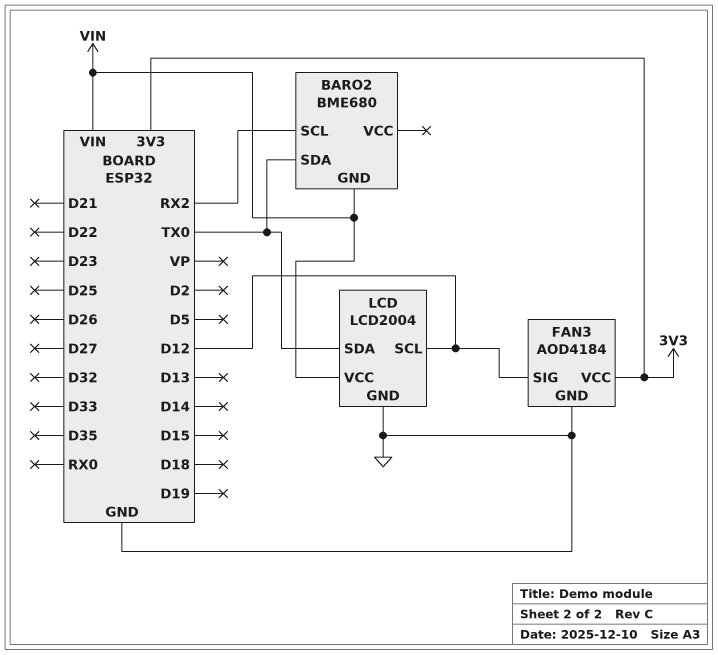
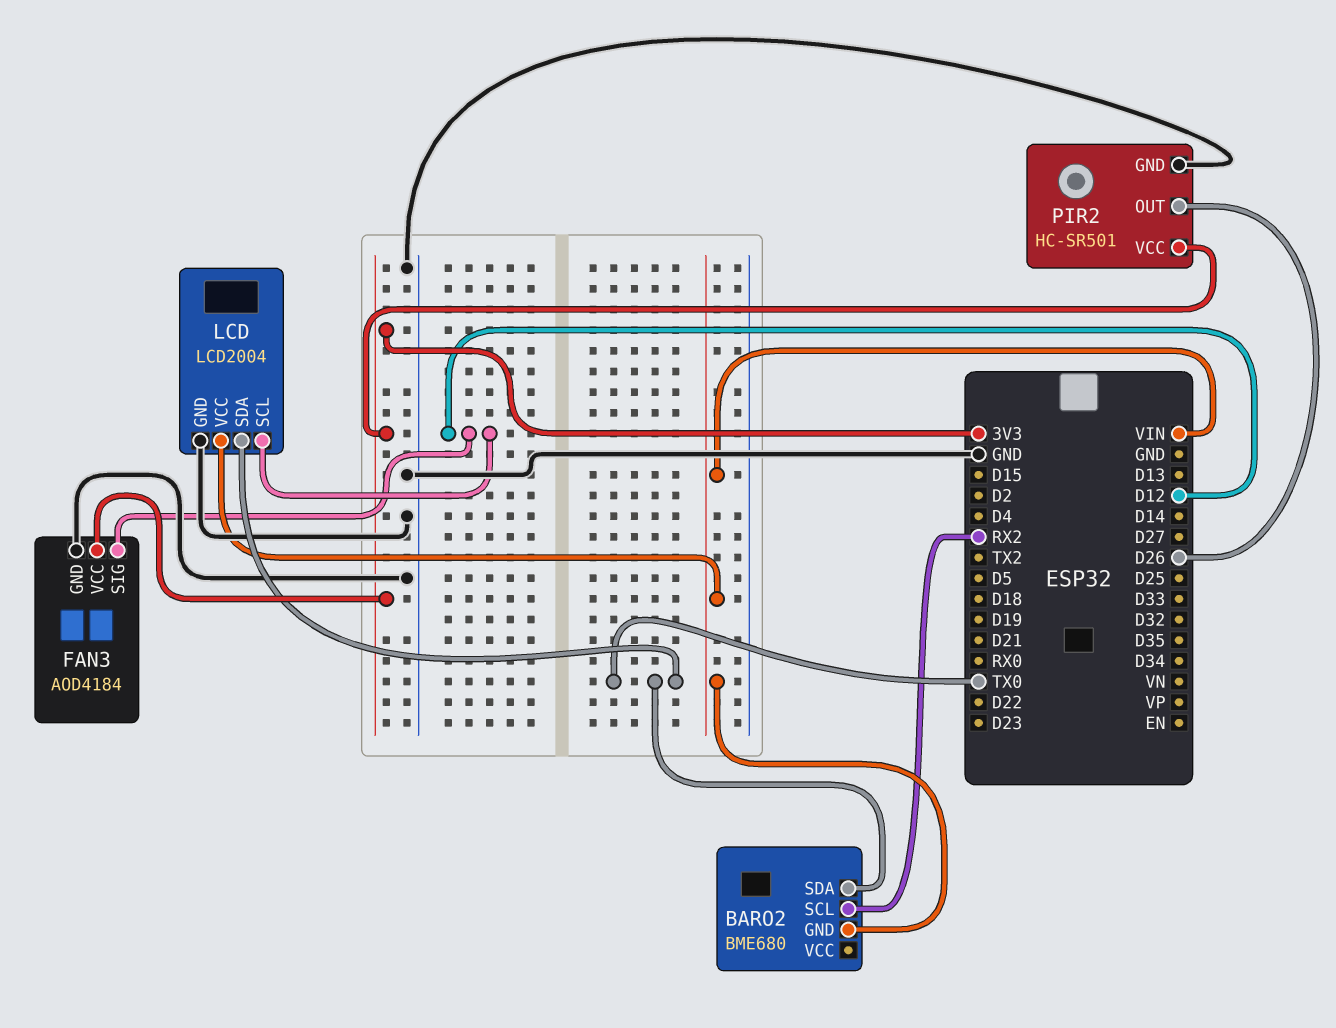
PIR2: none -> HC-SR501
PIR2 pin GND: none -> GND
PIR2 pin OUT: none -> D26
PIR2 pin VCC: none -> 3V3

